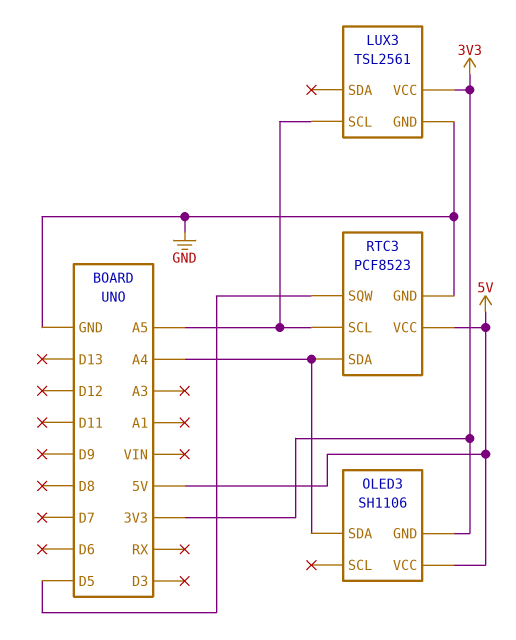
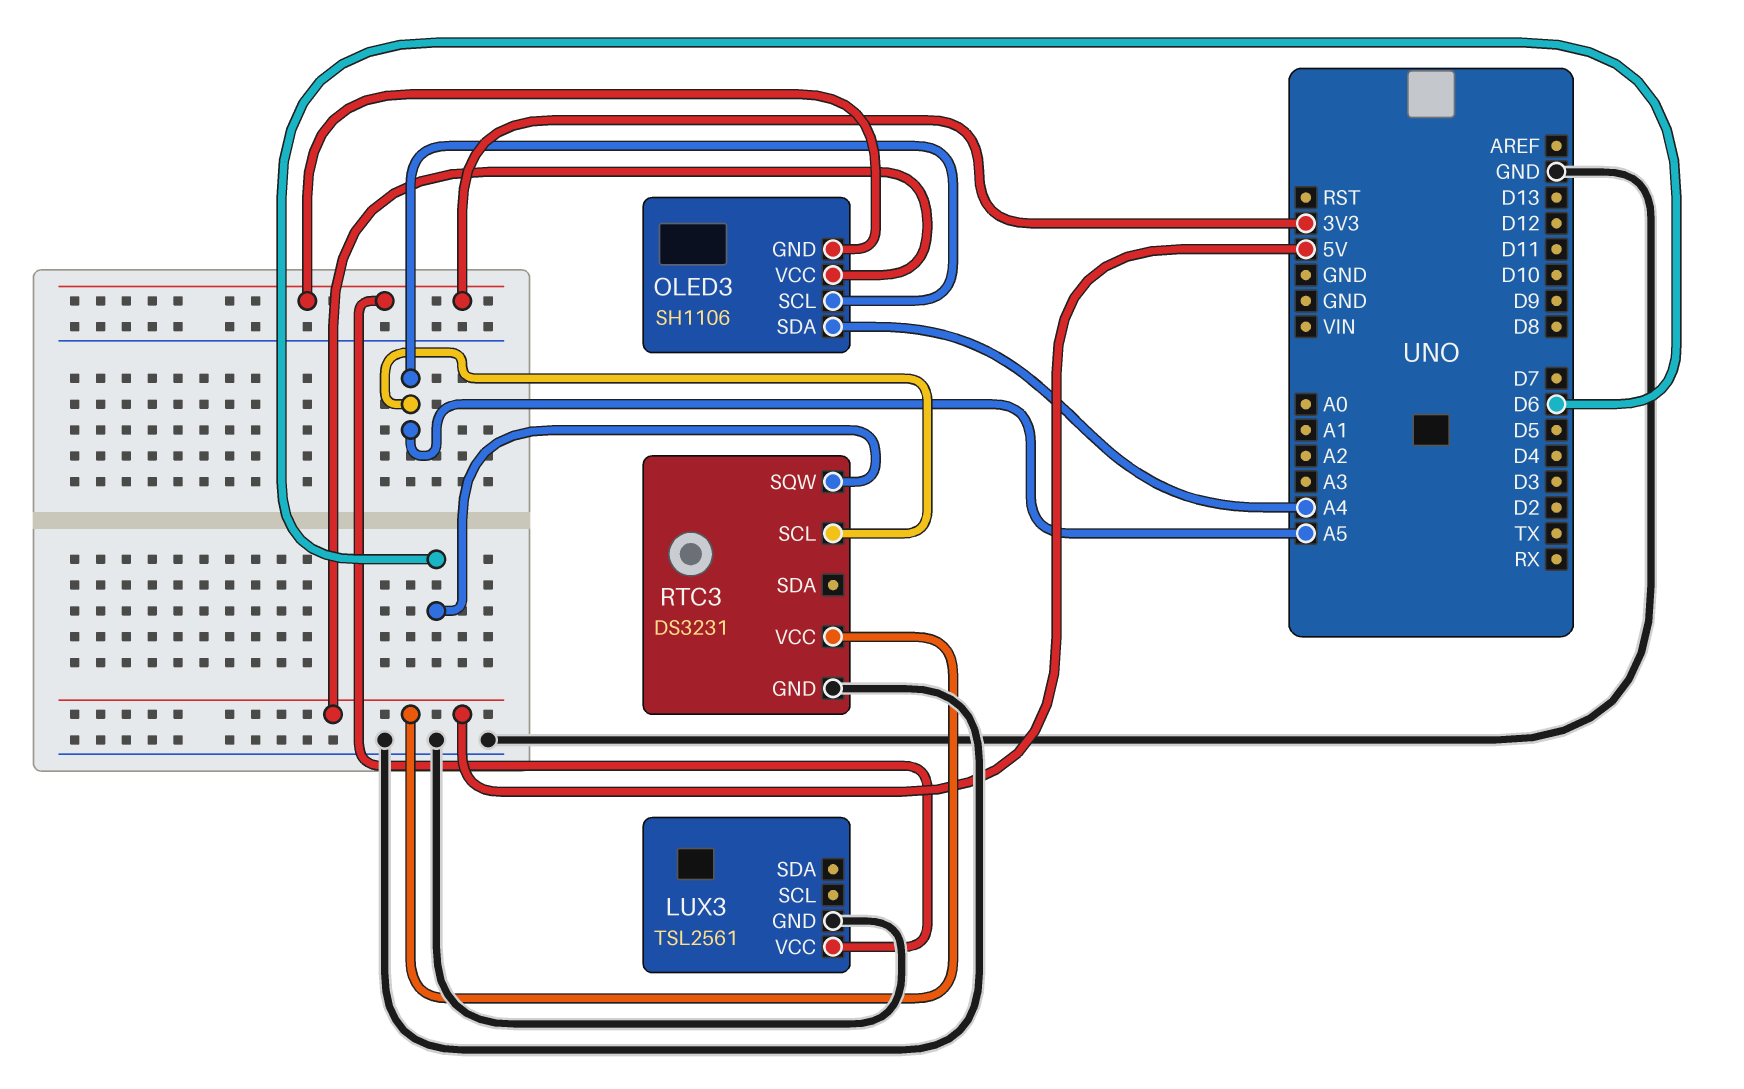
LUX3 pin SCL: A5 -> none
OLED3 pin SCL: none -> A5
RTC3: PCF8523 -> DS3231
RTC3 pin SDA: A4 -> none
RTC3 pin SQW: D5 -> D6

